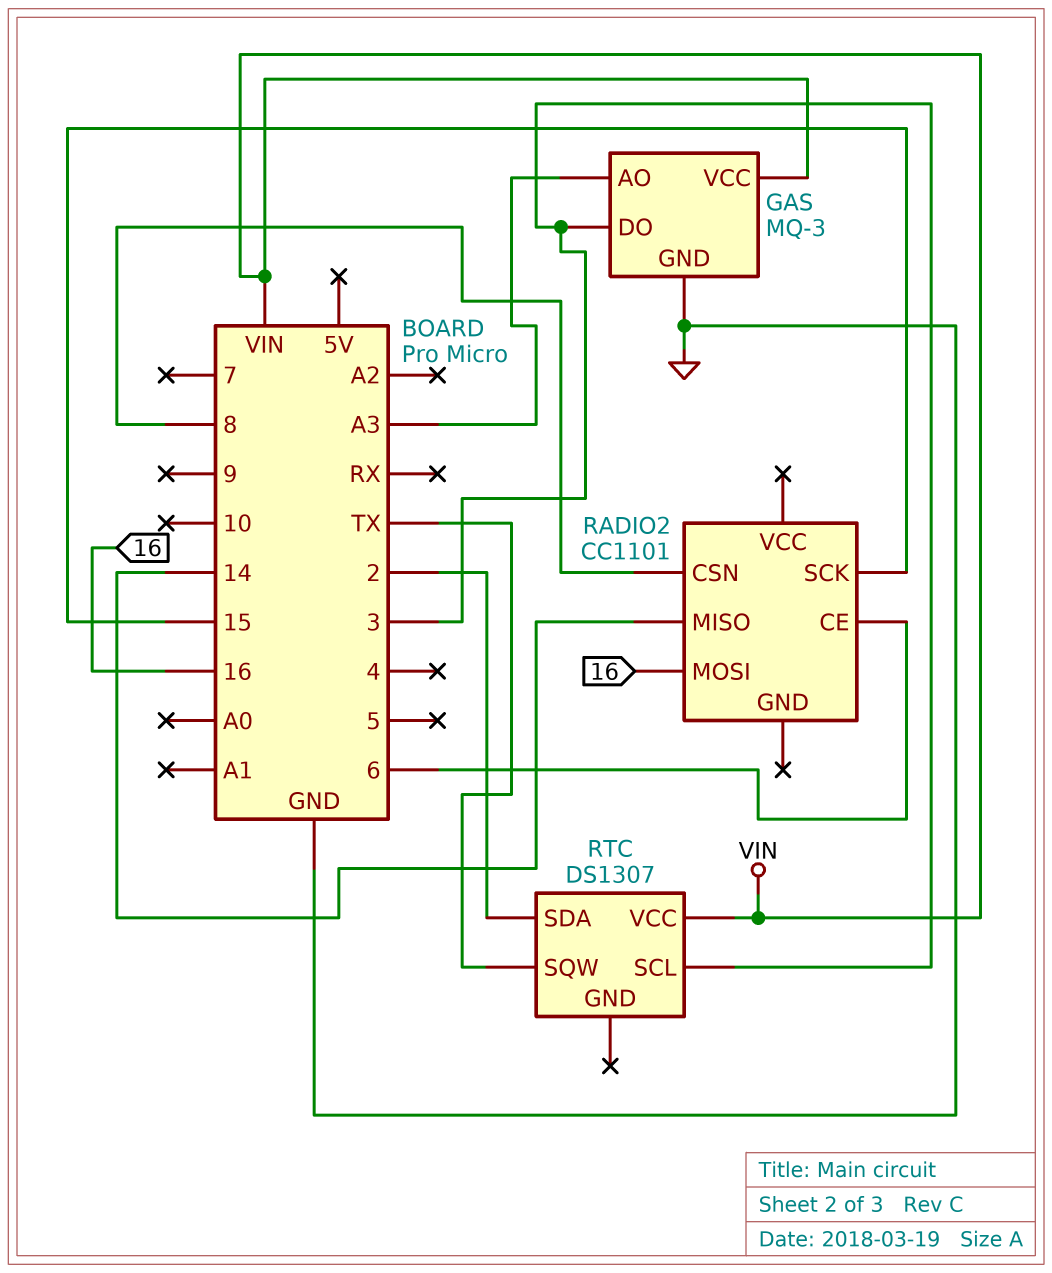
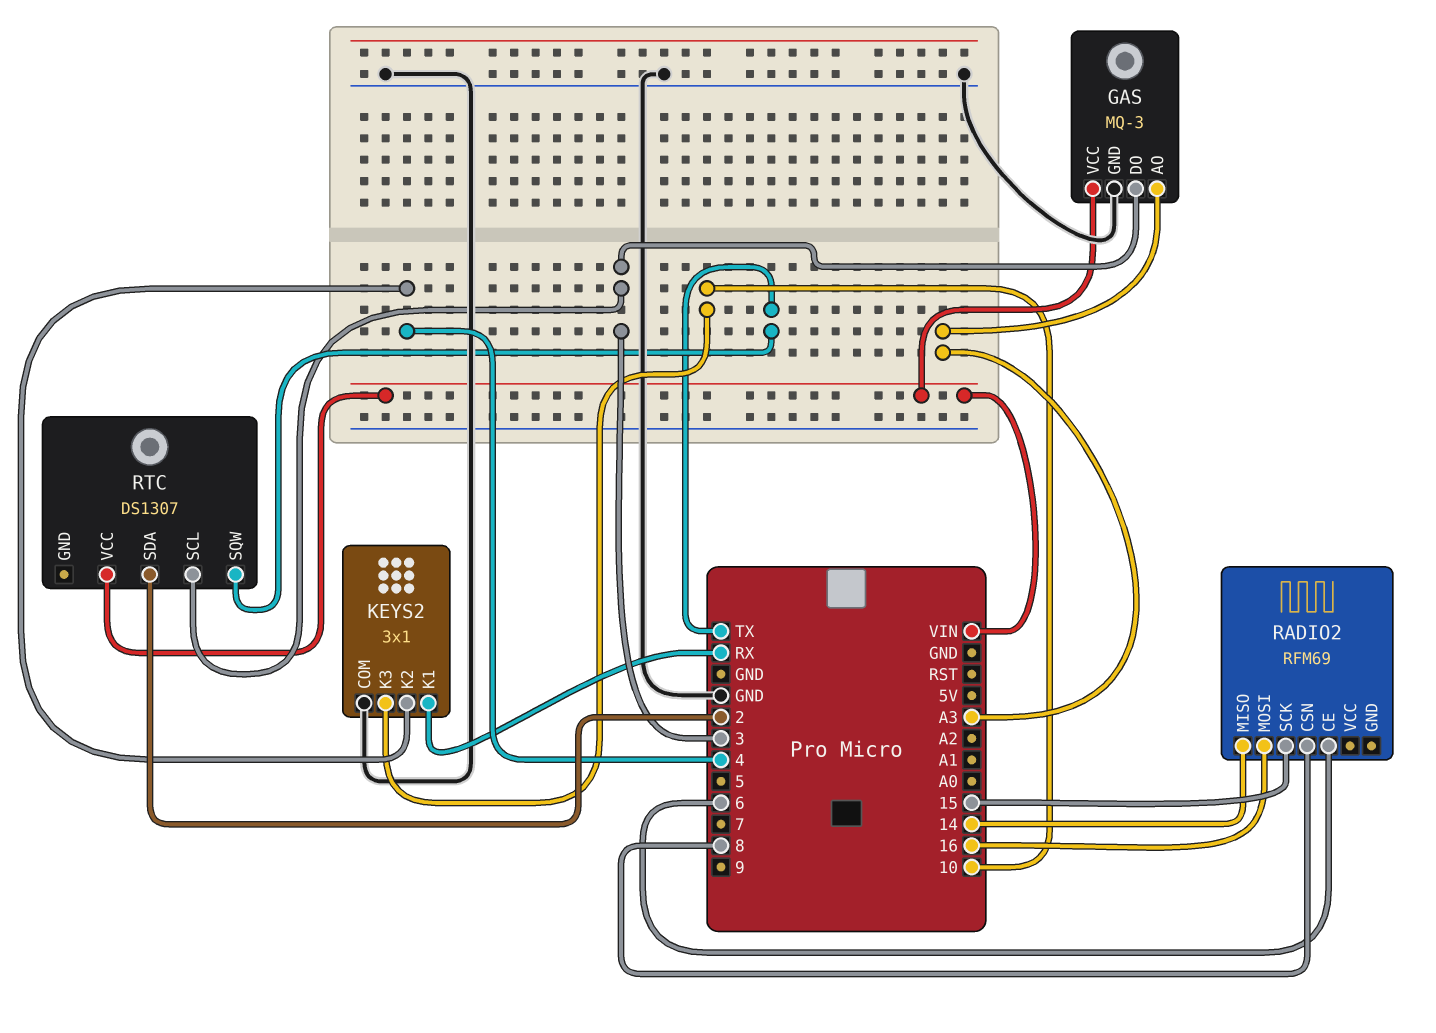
KEYS2: none -> 3x1
KEYS2 pin COM: none -> GND
KEYS2 pin K1: none -> RX
KEYS2 pin K2: none -> 4
KEYS2 pin K3: none -> 10
RADIO2: CC1101 -> RFM69

